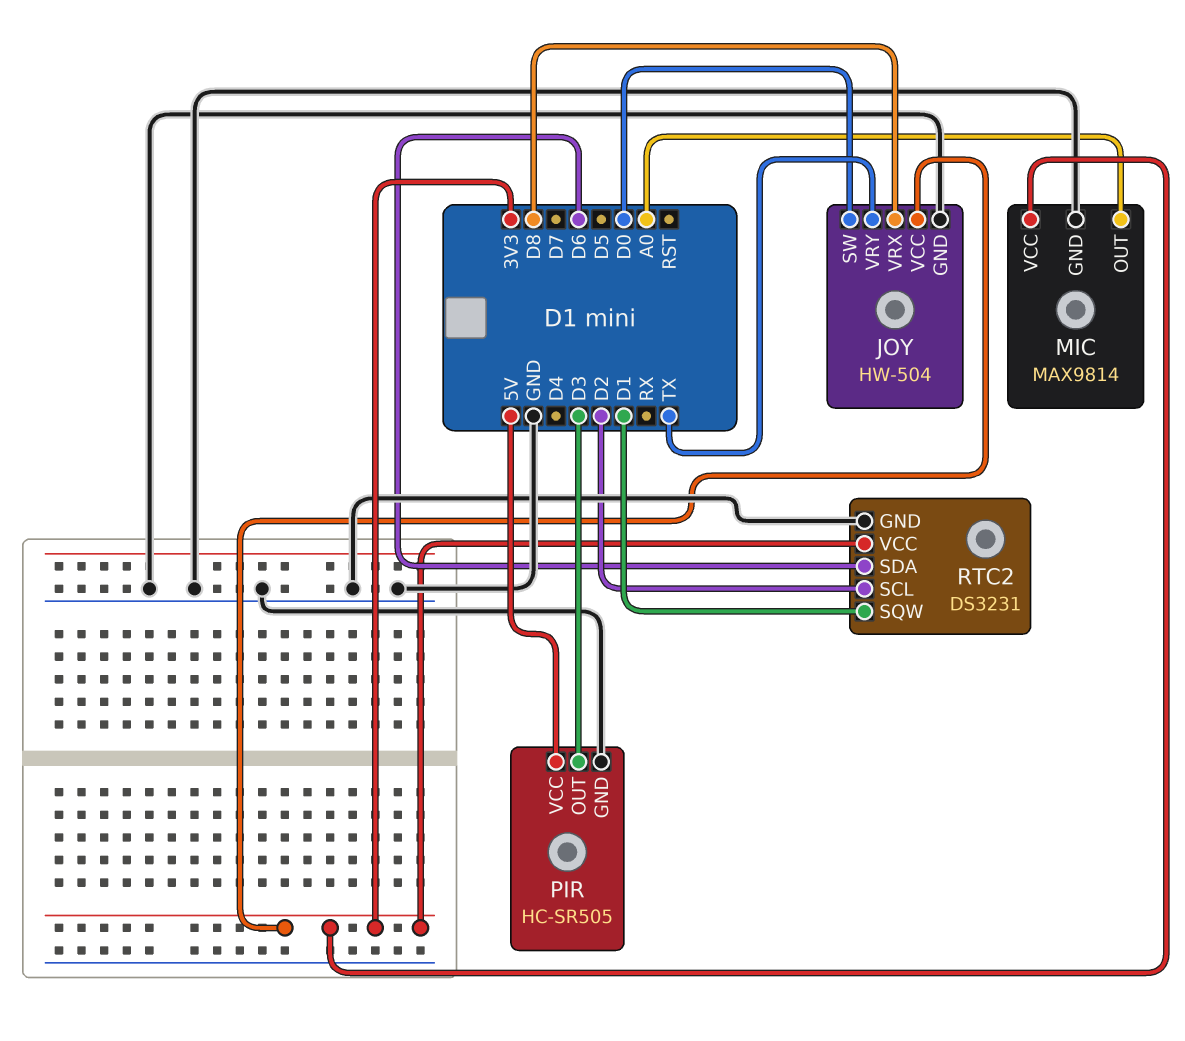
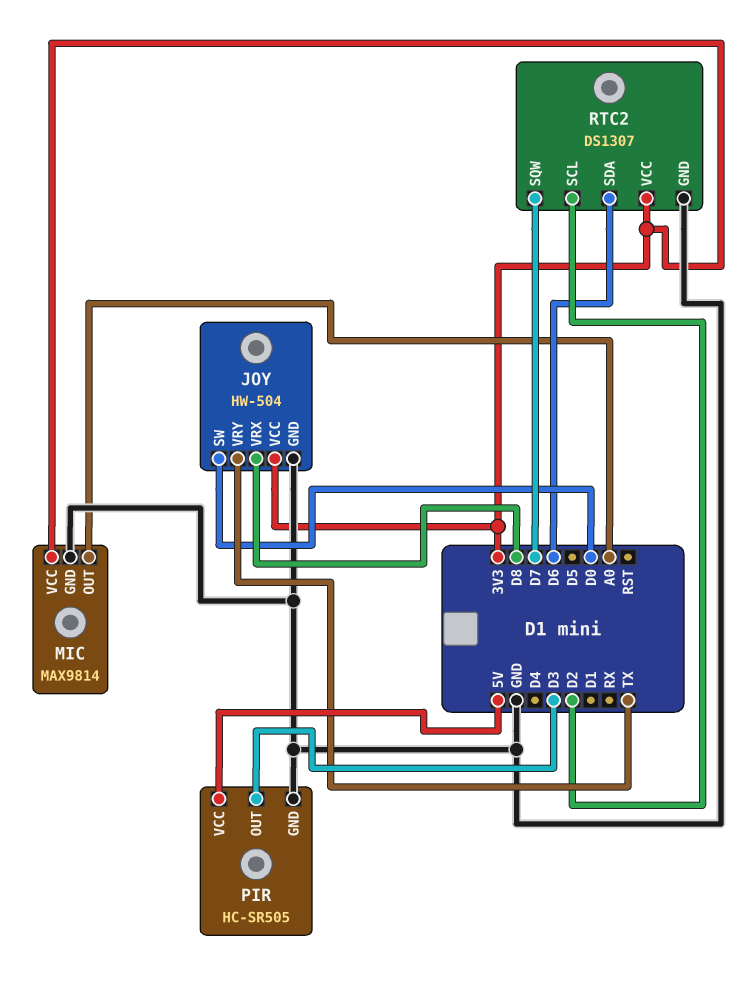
RTC2: DS3231 -> DS1307
RTC2 pin SQW: D1 -> D7

